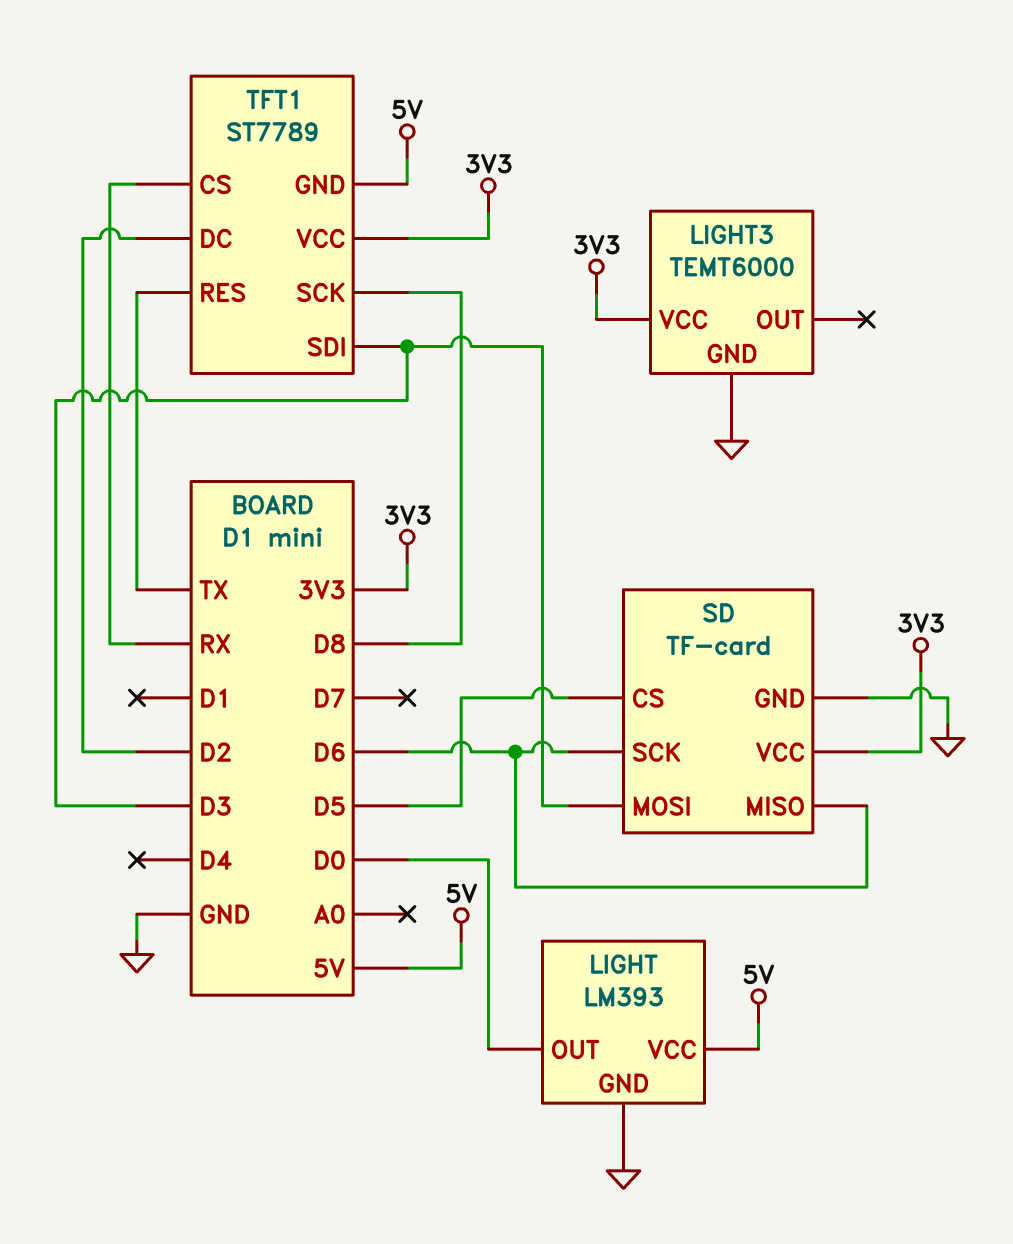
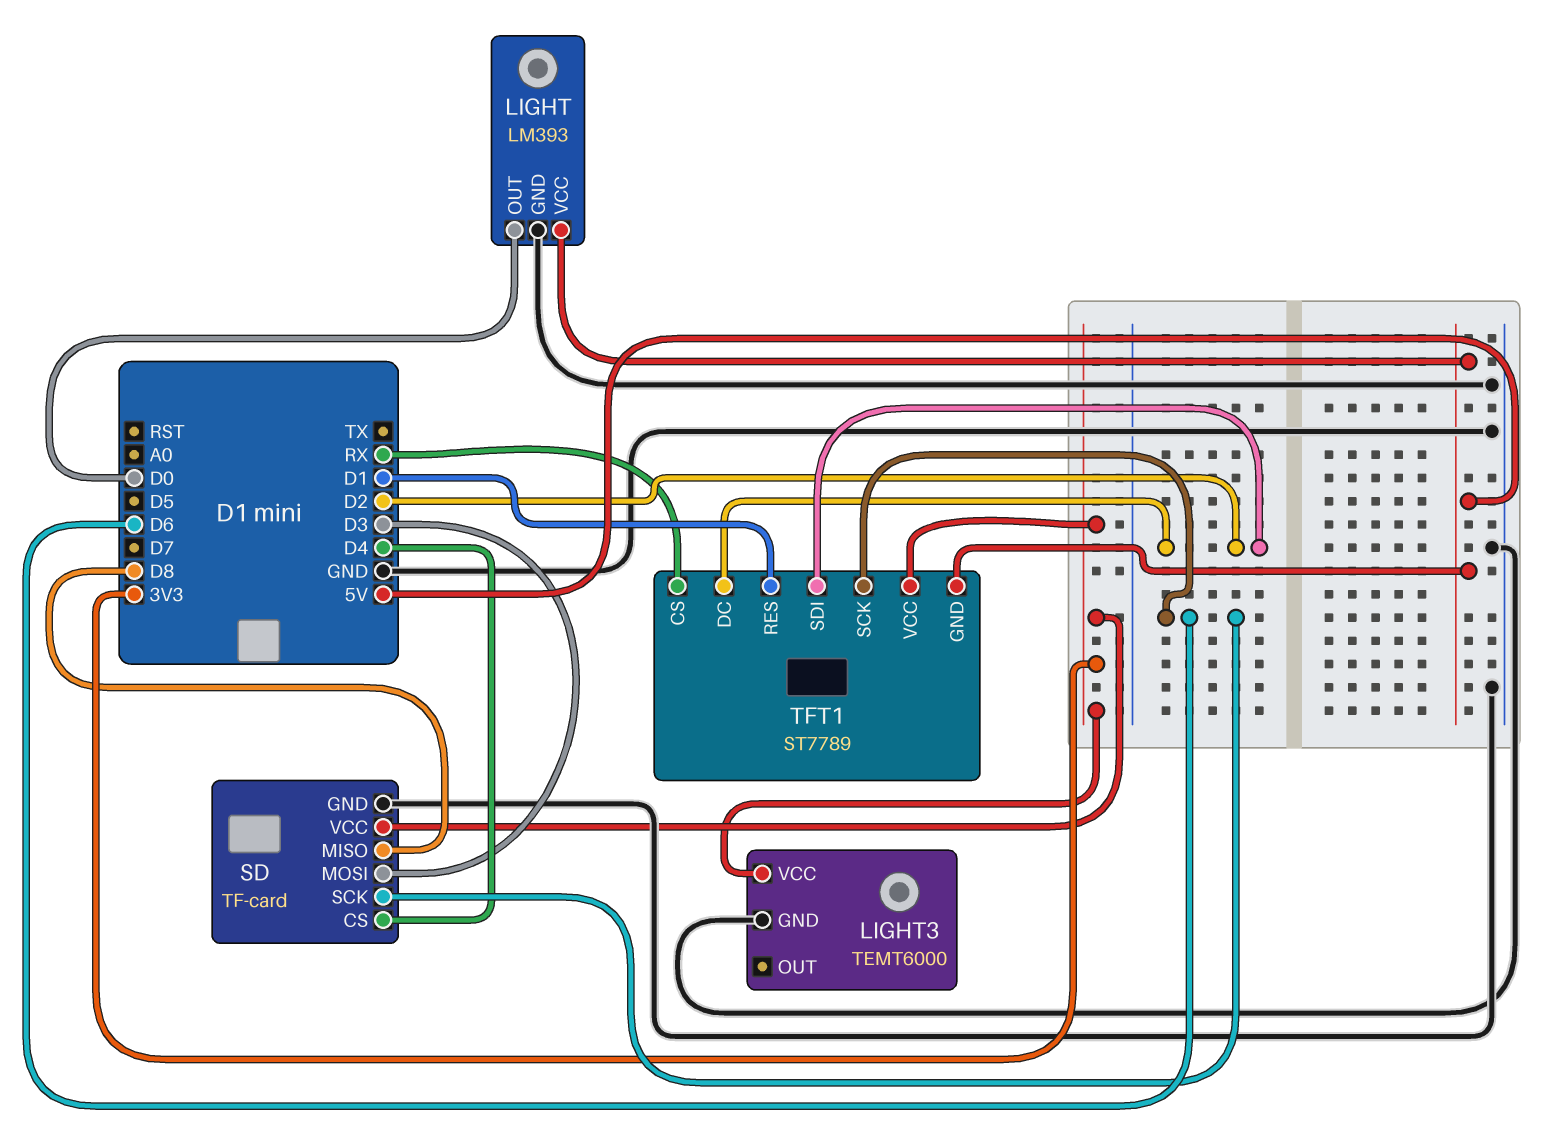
SD pin CS: D5 -> D4
SD pin MISO: D6 -> D8
TFT1 pin RES: TX -> D1
TFT1 pin SCK: D8 -> D6
TFT1 pin SDI: D3 -> D2

